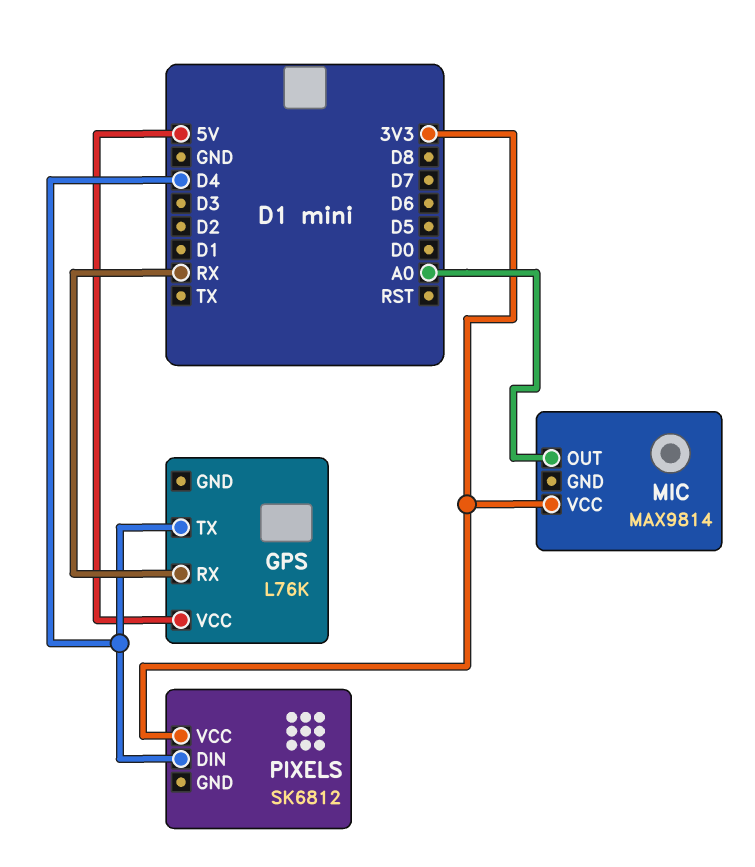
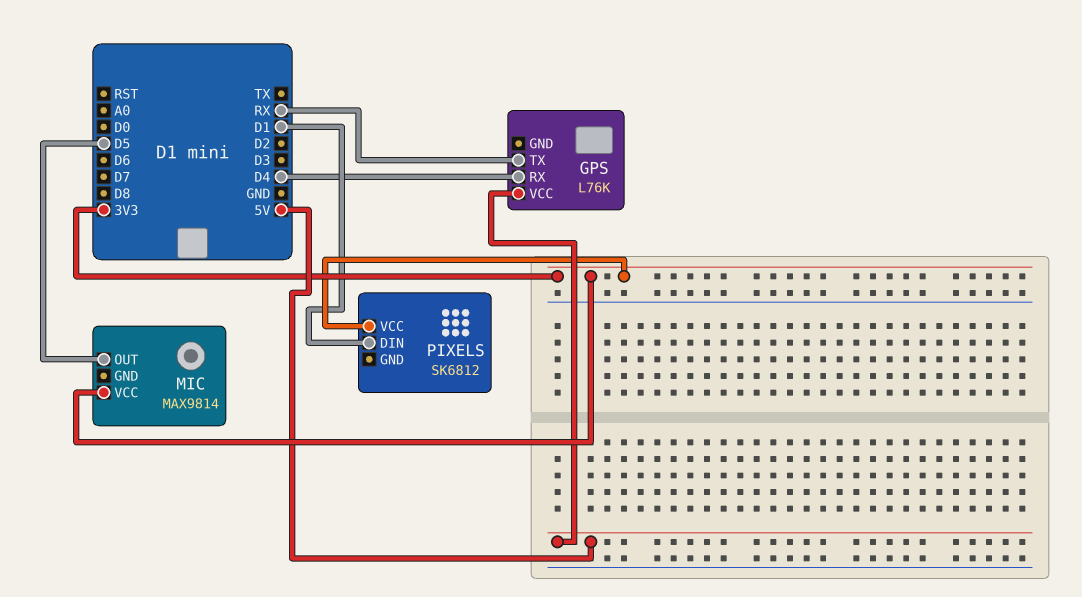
GPS pin RX: RX -> D4
GPS pin TX: D4 -> RX
MIC pin OUT: A0 -> D5
PIXELS pin DIN: D4 -> D1

